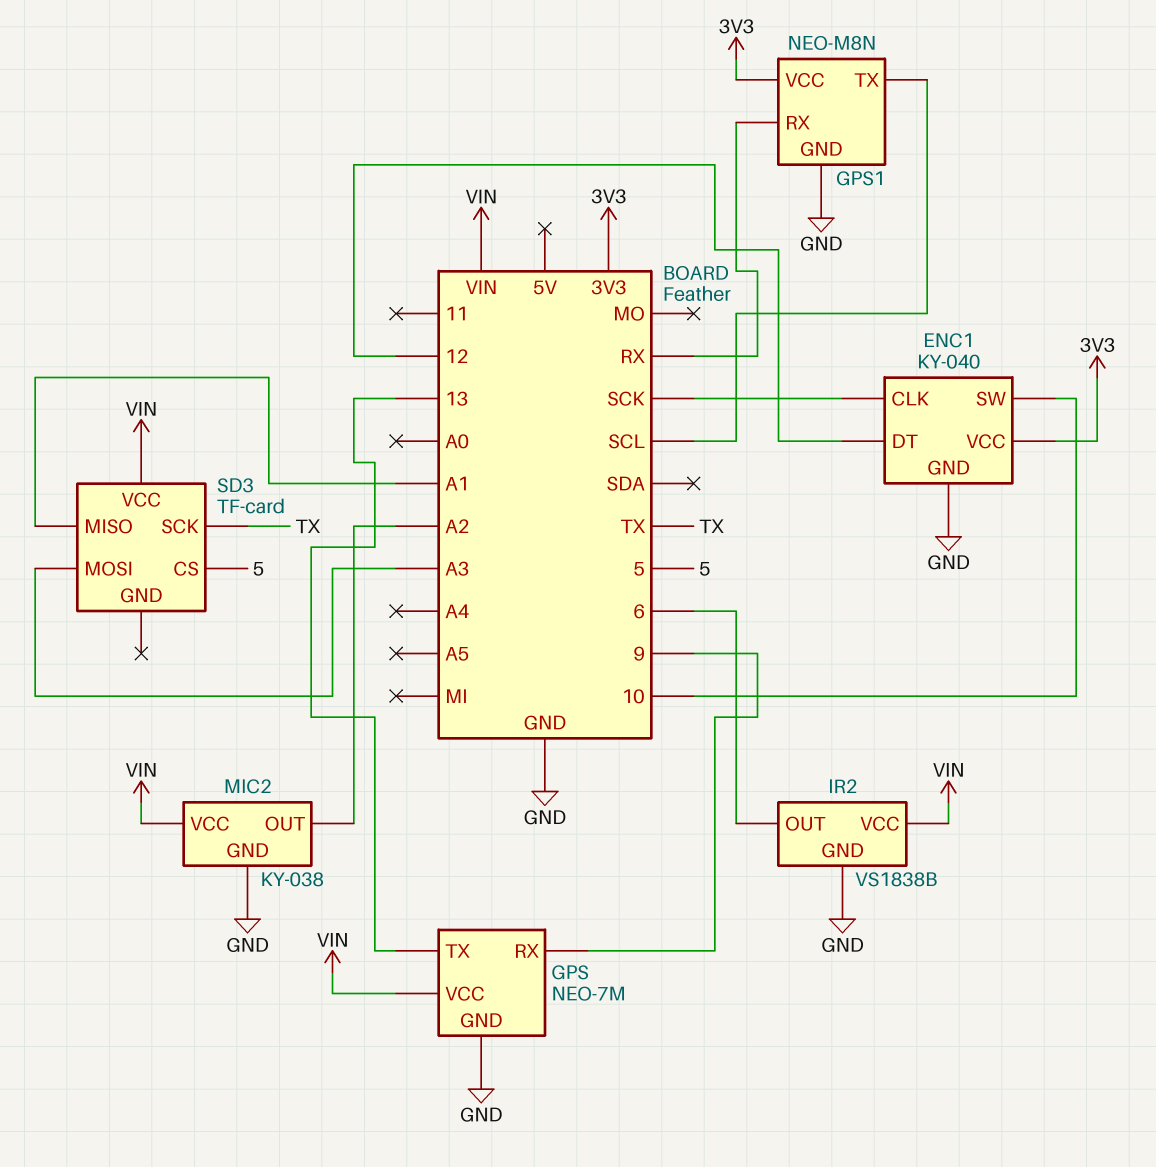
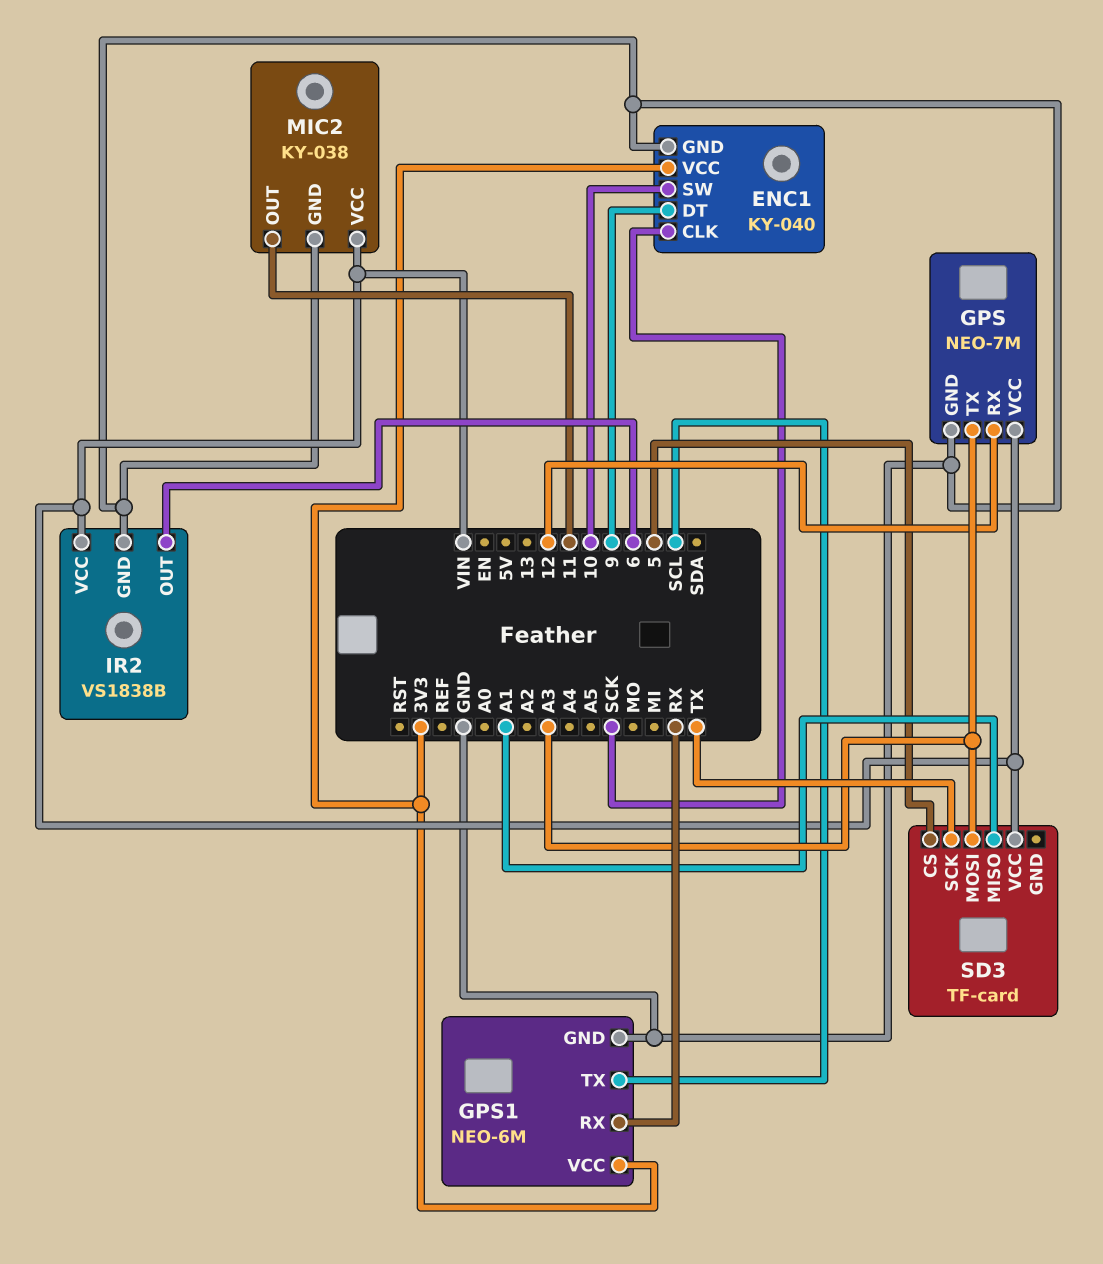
ENC1 pin DT: 12 -> 9
GPS pin RX: 9 -> 12
GPS pin TX: 13 -> A3
GPS1: NEO-M8N -> NEO-6M
MIC2 pin OUT: A2 -> 11

